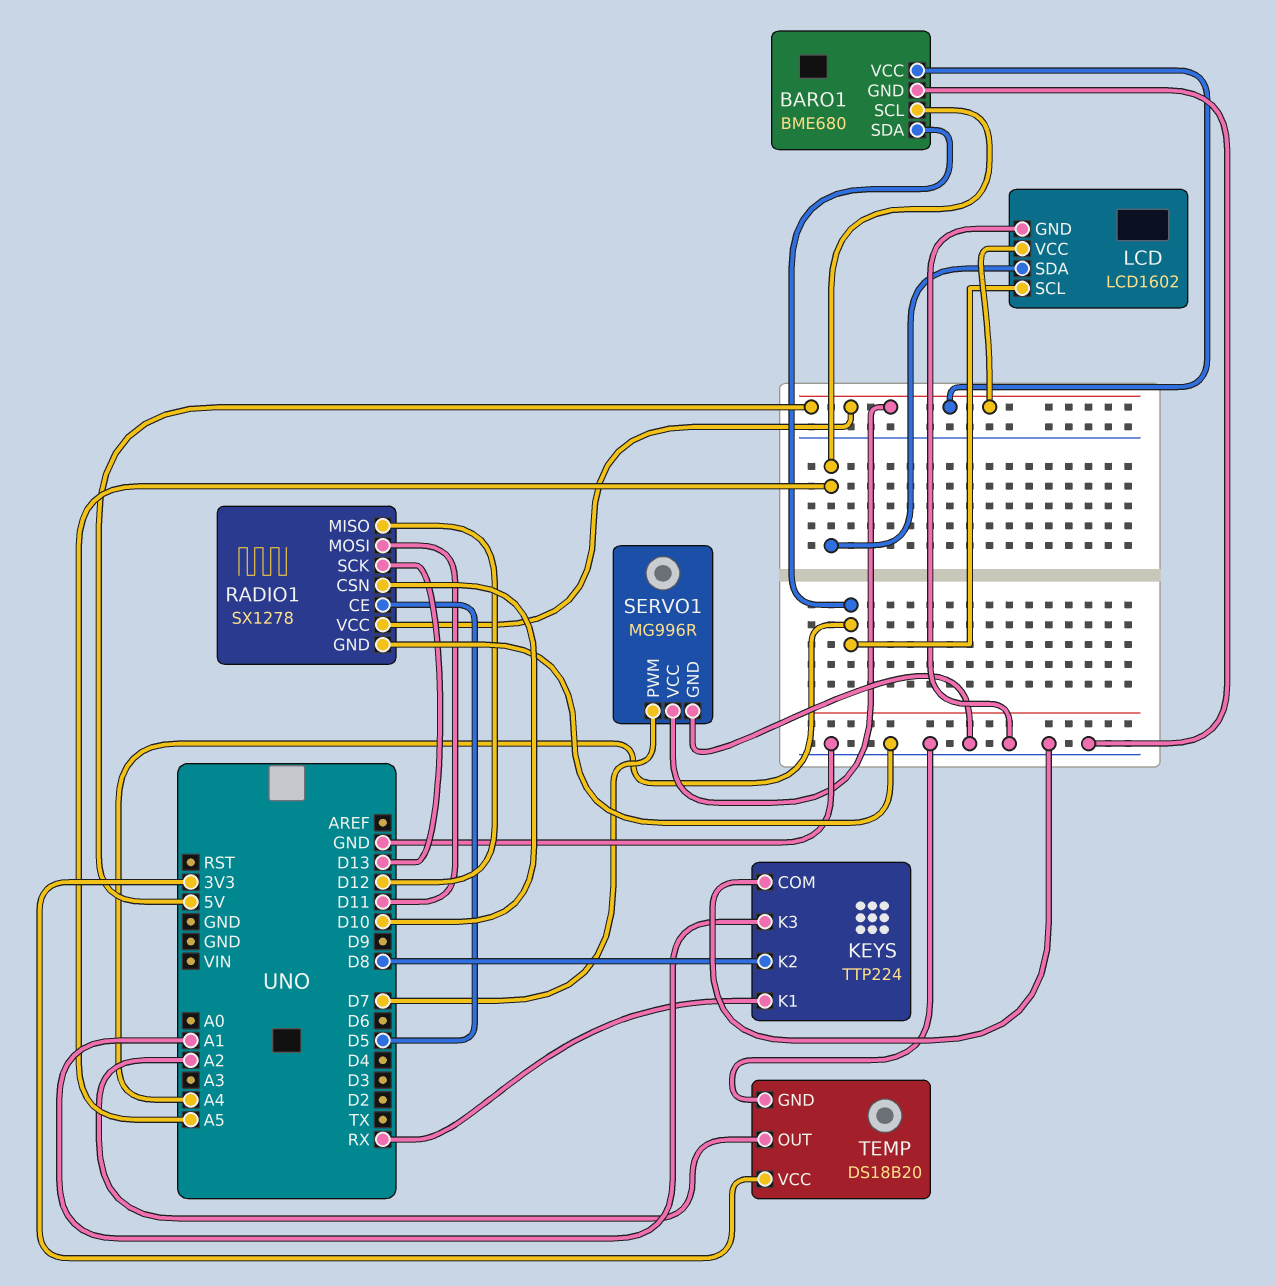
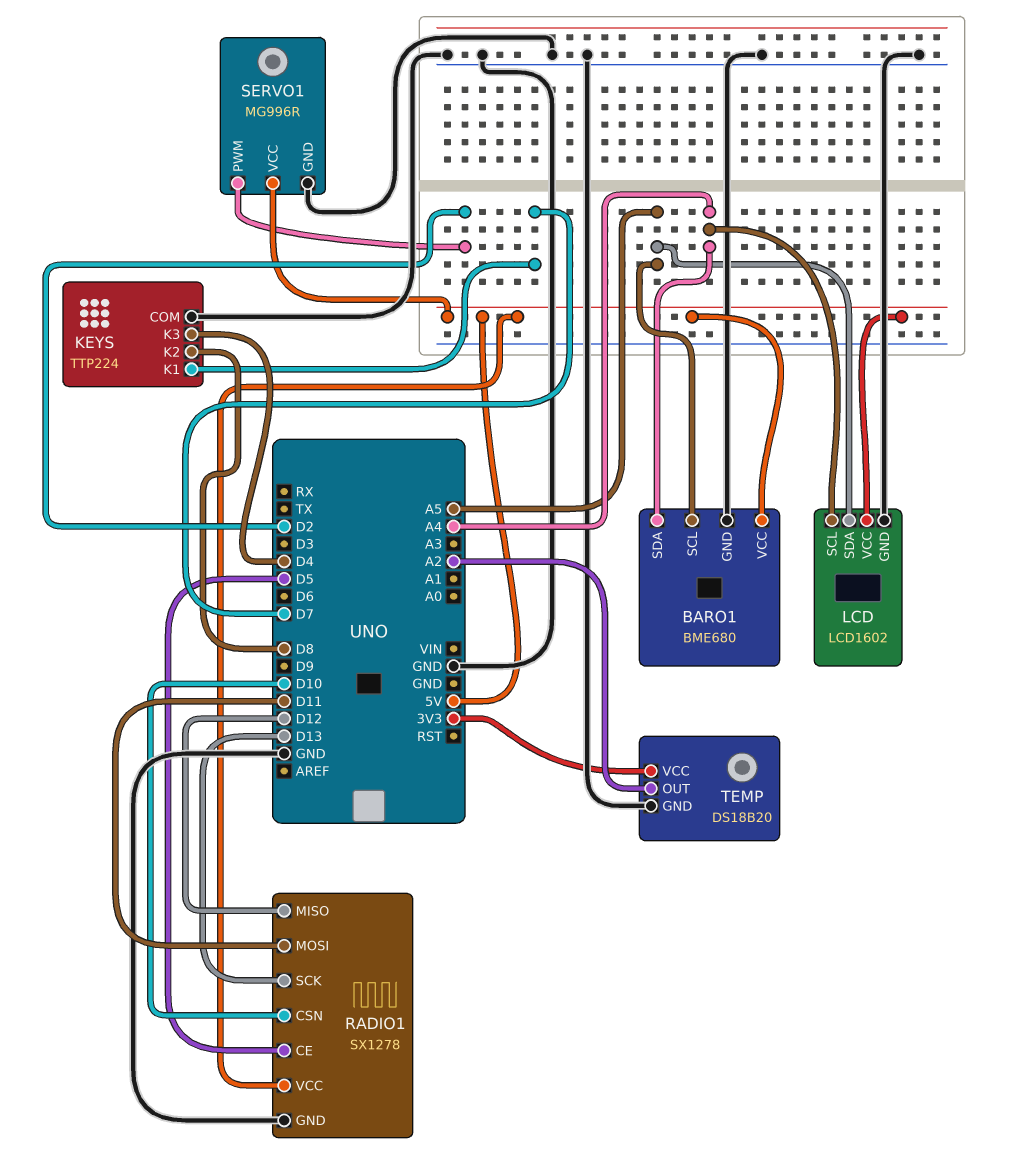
KEYS pin K1: RX -> D7
KEYS pin K3: A1 -> D4
SERVO1 pin PWM: D7 -> D2

